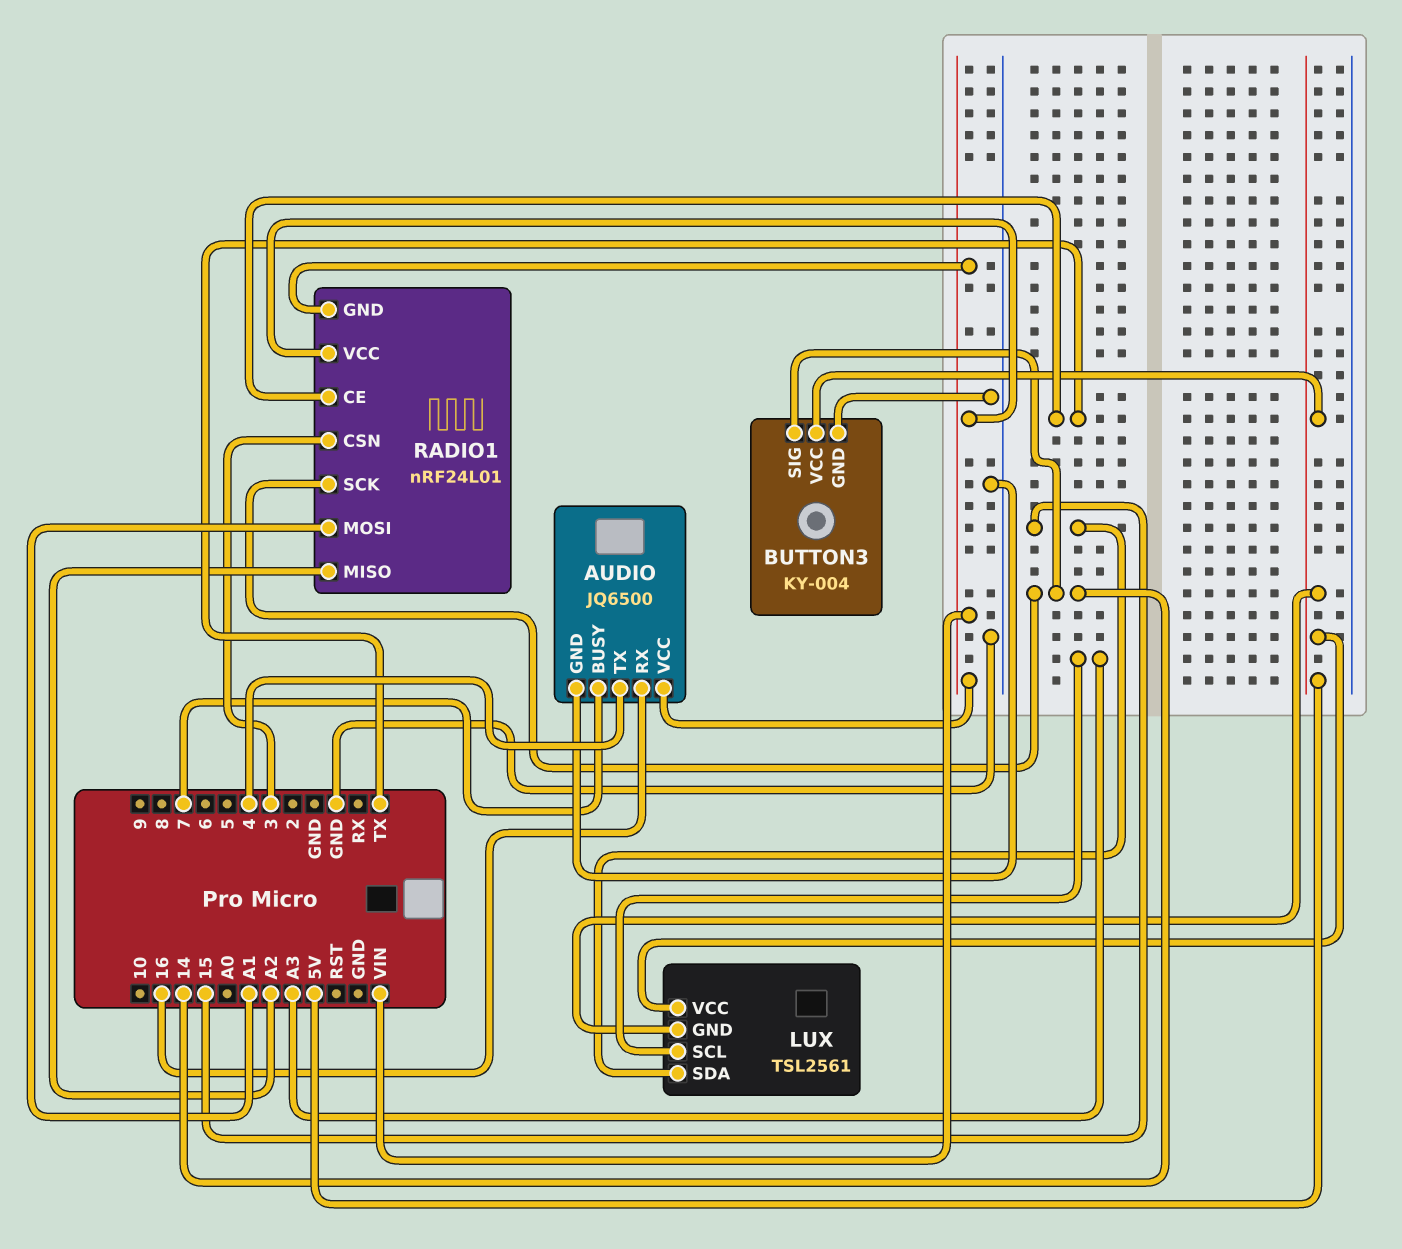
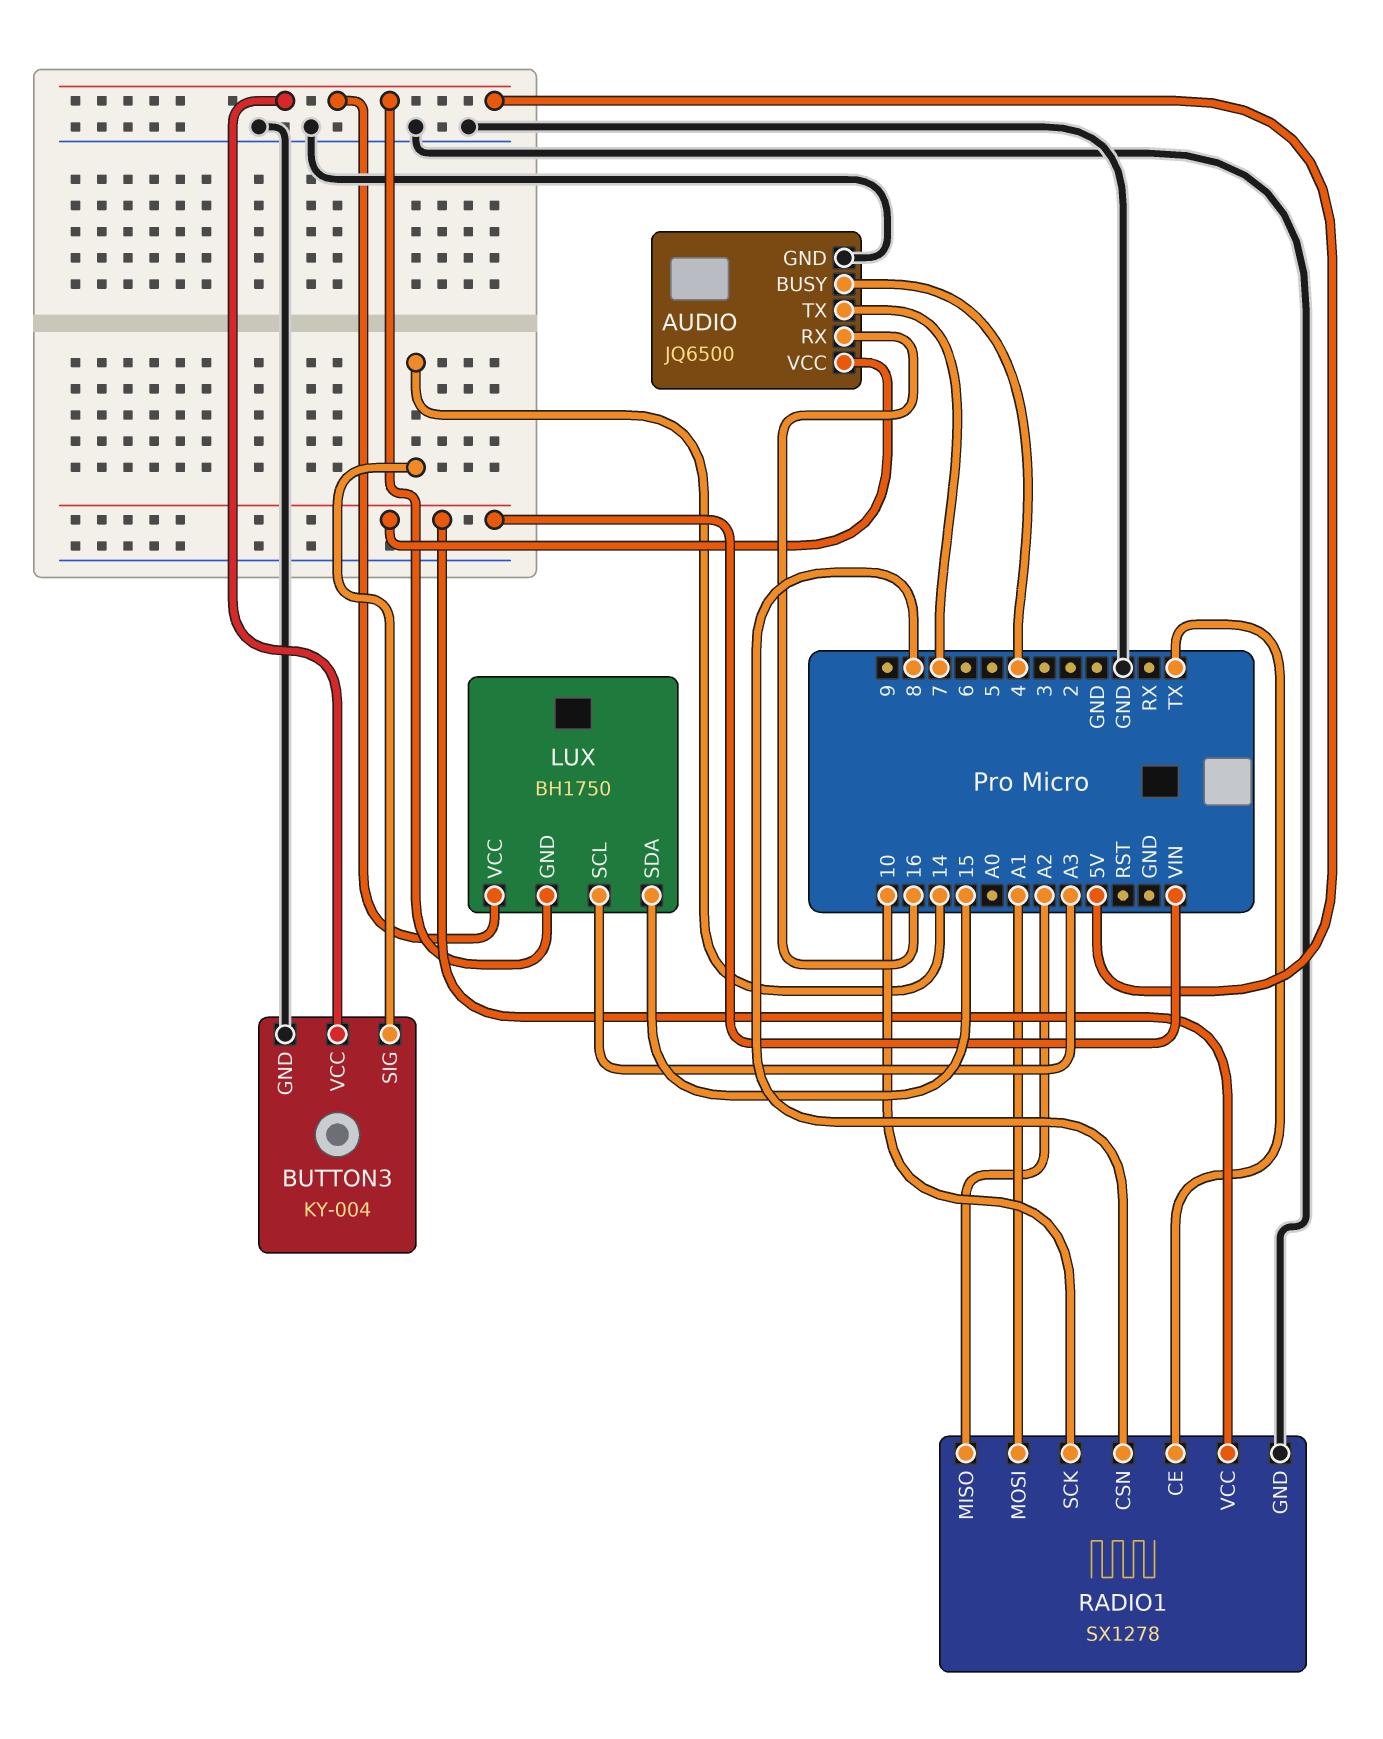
AUDIO pin BUSY: 7 -> 4
AUDIO pin TX: 4 -> 7
LUX: TSL2561 -> BH1750
RADIO1: nRF24L01 -> SX1278
RADIO1 pin CSN: 3 -> 8
RADIO1 pin GND: VIN -> GND
RADIO1 pin SCK: 14 -> 10

